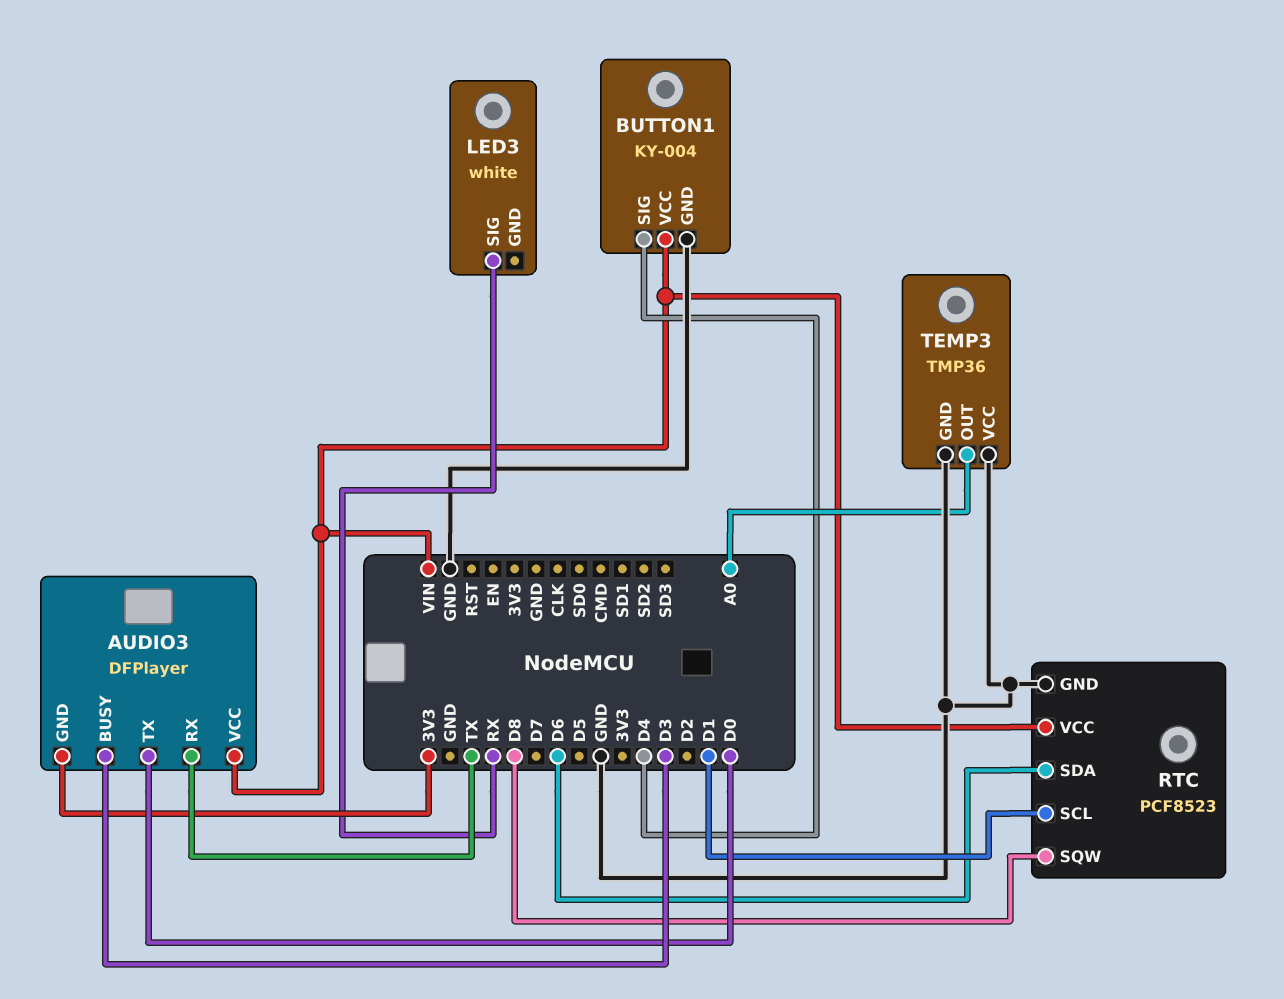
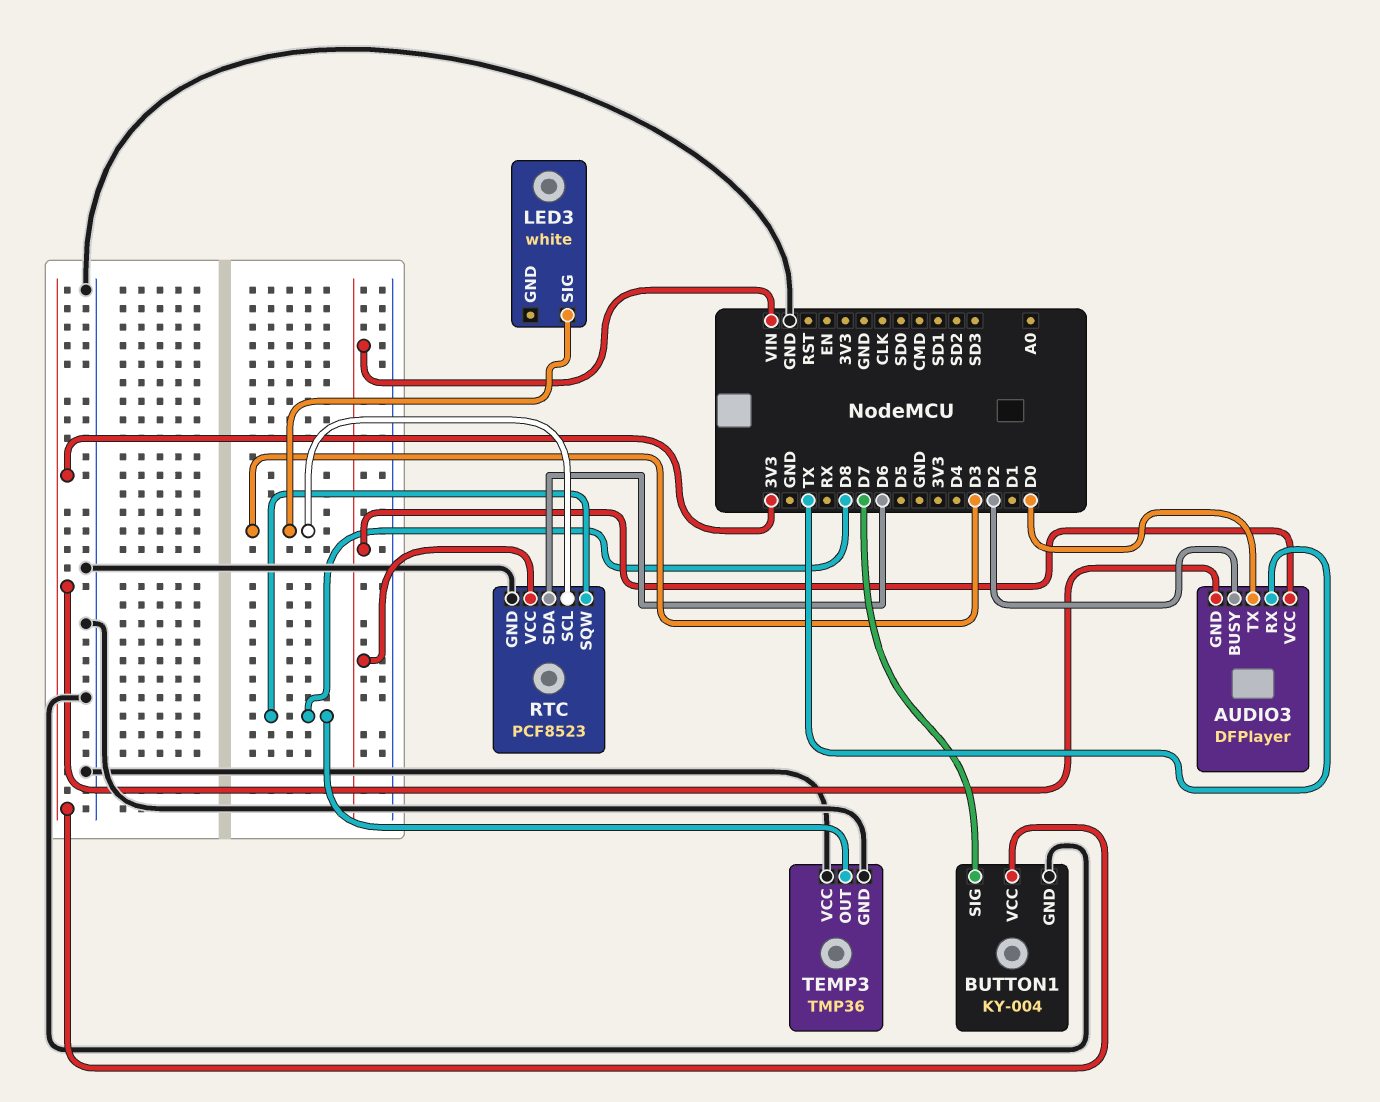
AUDIO3 pin BUSY: D3 -> D2
BUTTON1 pin SIG: D4 -> D7
BUTTON1 pin VCC: VIN -> 3V3
LED3 pin SIG: RX -> D3
RTC pin SCL: D1 -> D3
TEMP3 pin OUT: A0 -> D8

